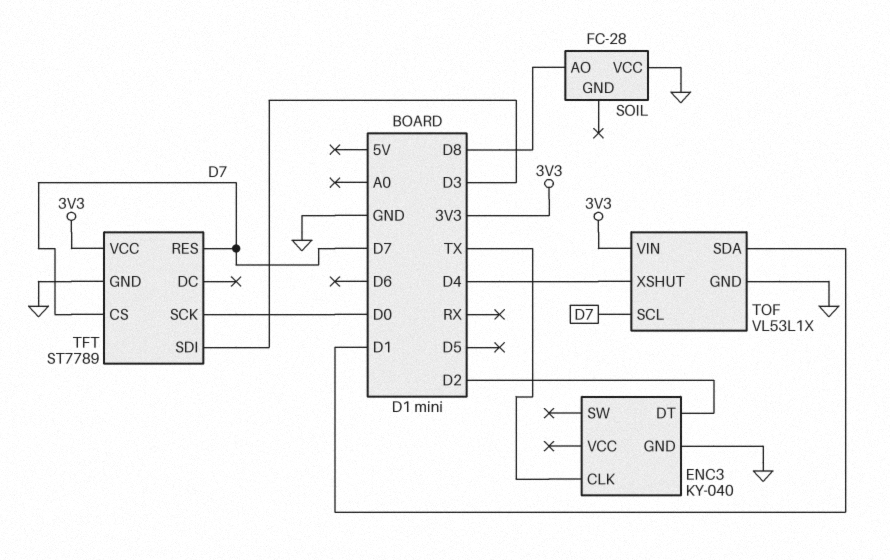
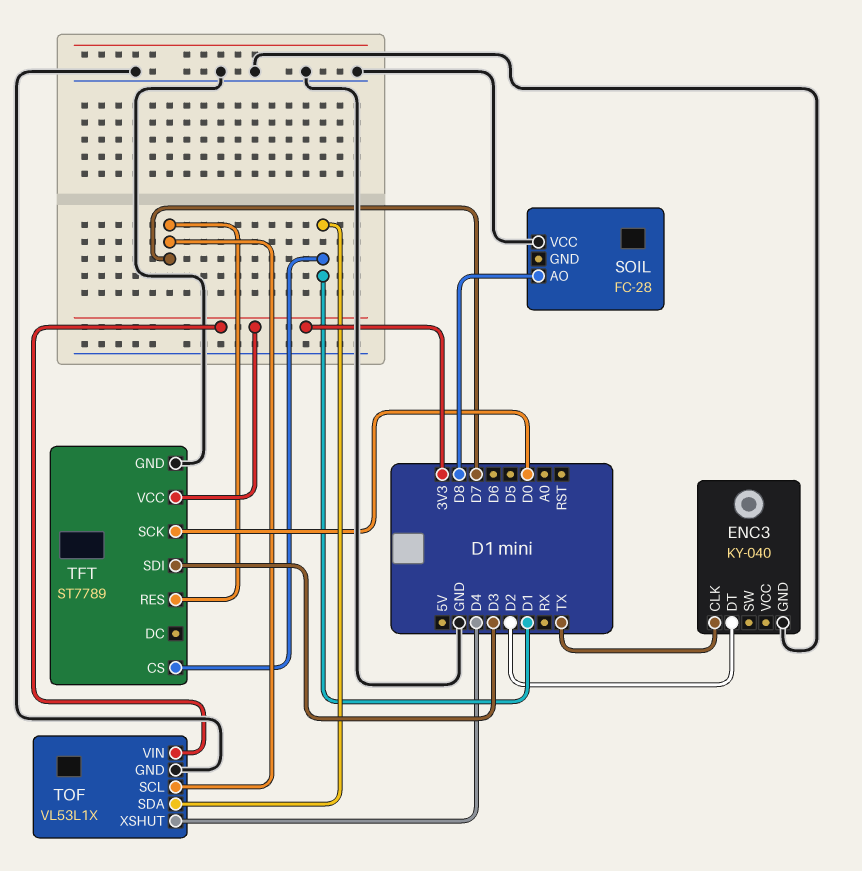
TFT pin CS: D7 -> D1

